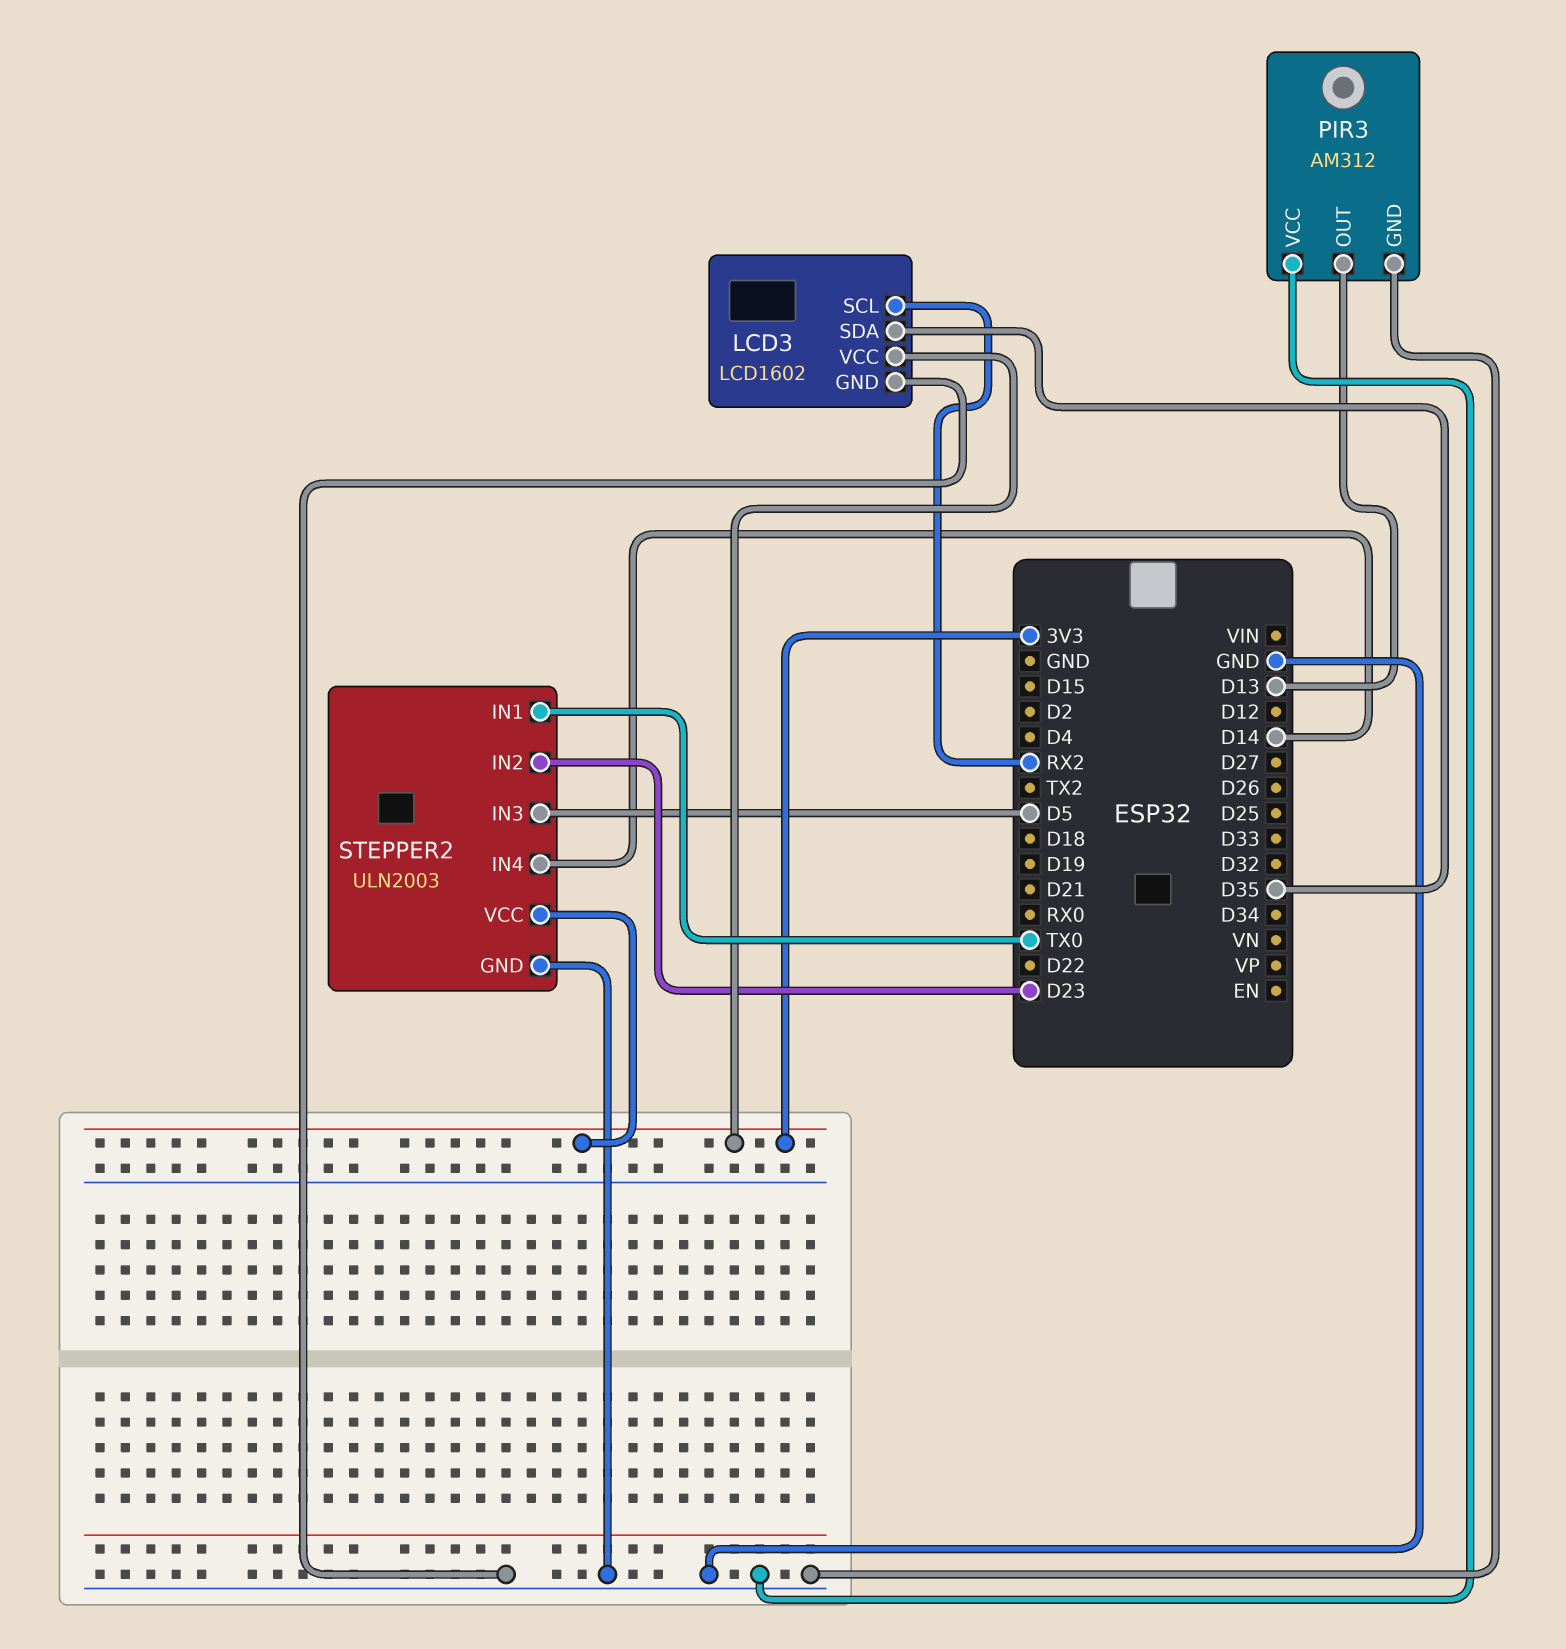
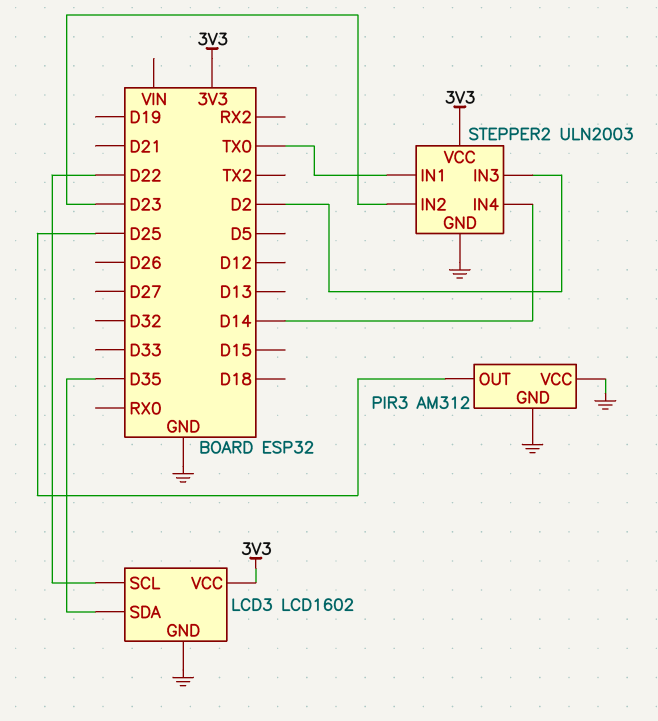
LCD3 pin SCL: RX2 -> D22
PIR3 pin OUT: D13 -> D25
STEPPER2 pin IN3: D5 -> D2

